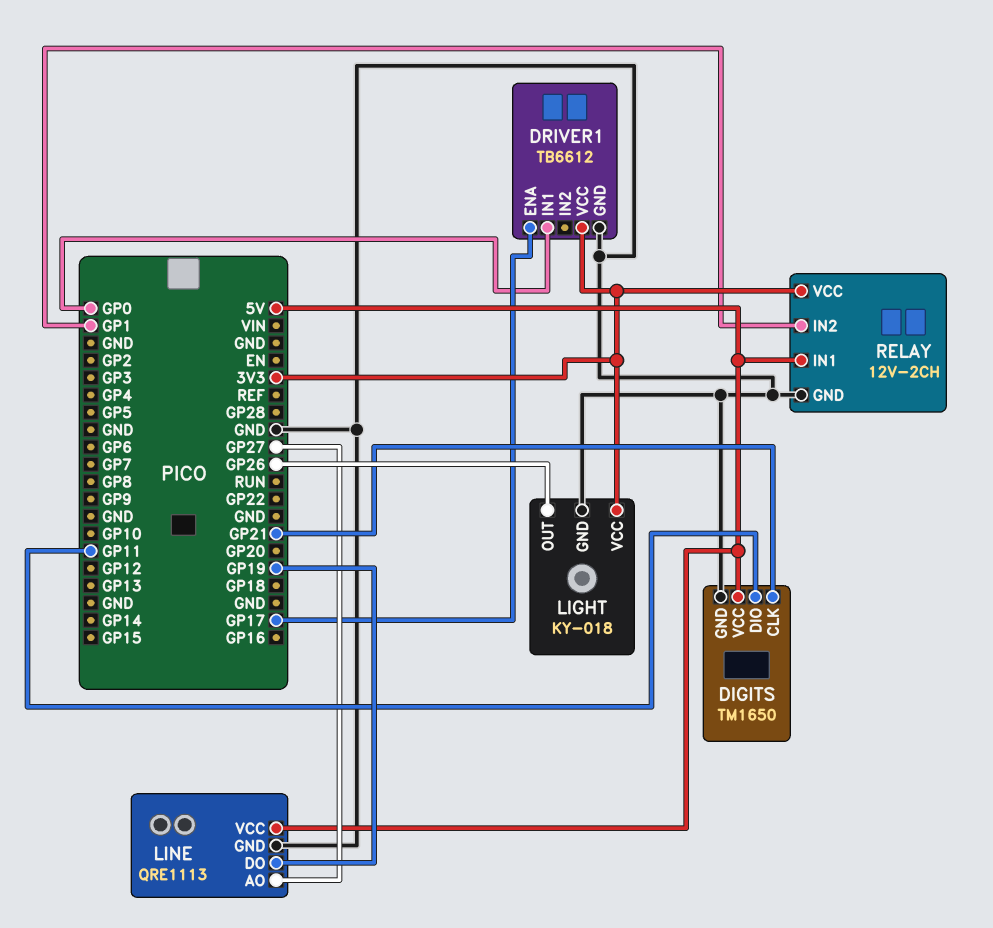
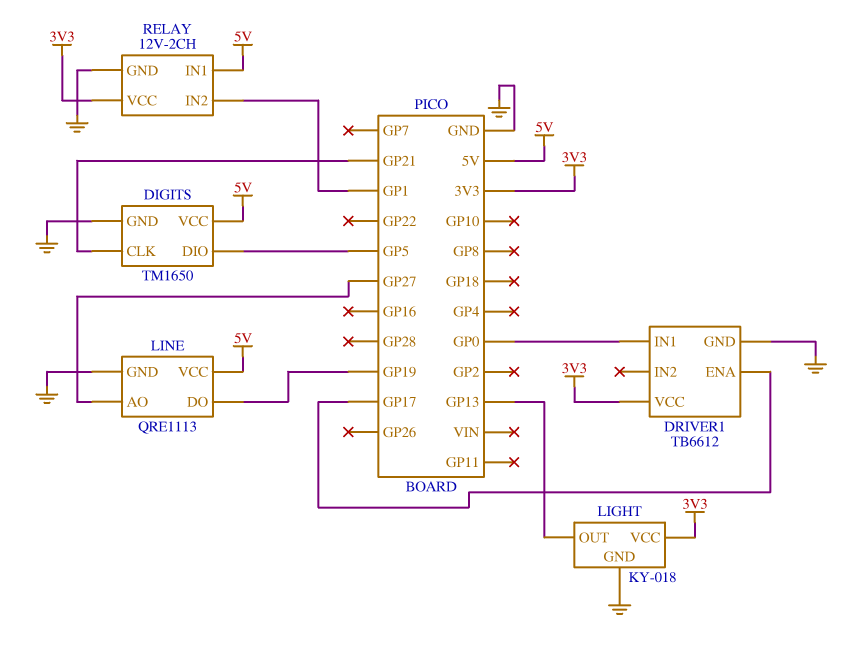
DIGITS pin DIO: GP11 -> GP5
LIGHT pin OUT: GP26 -> GP13

